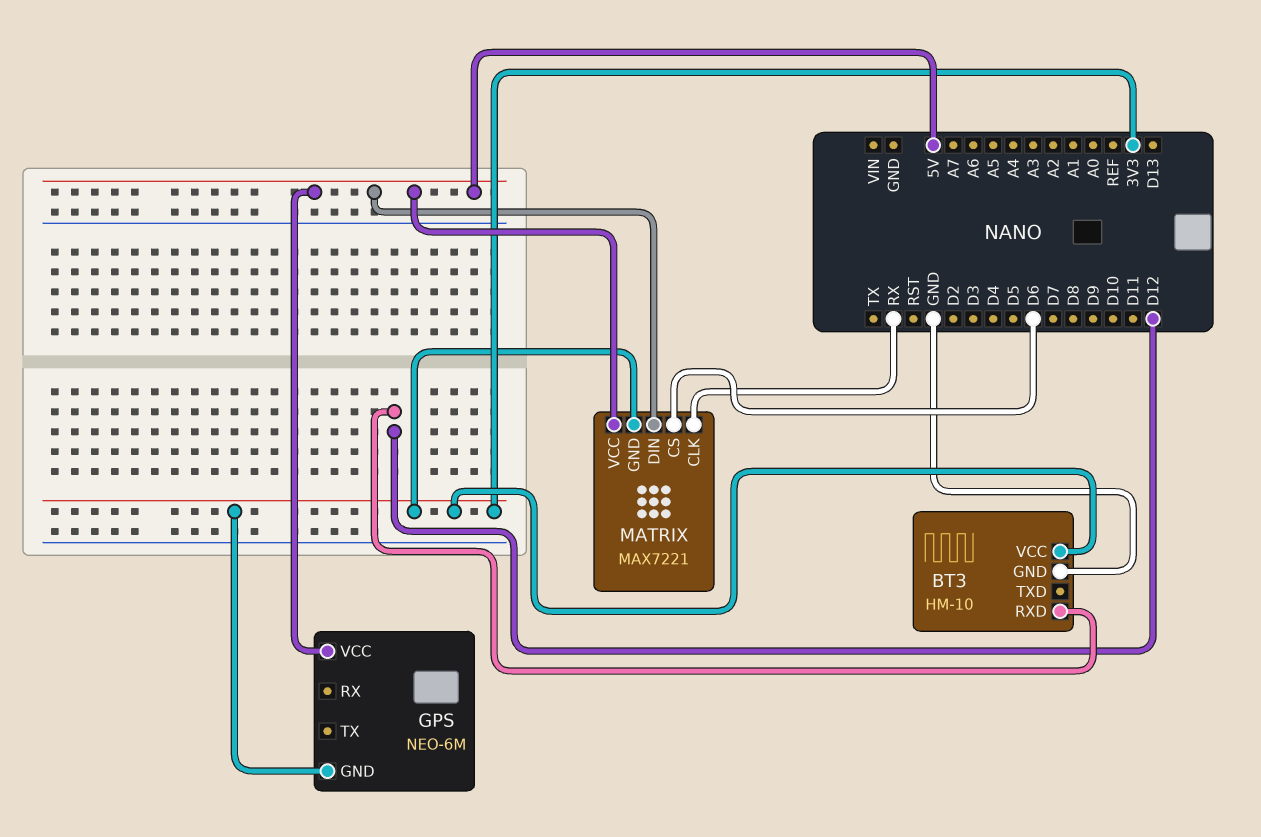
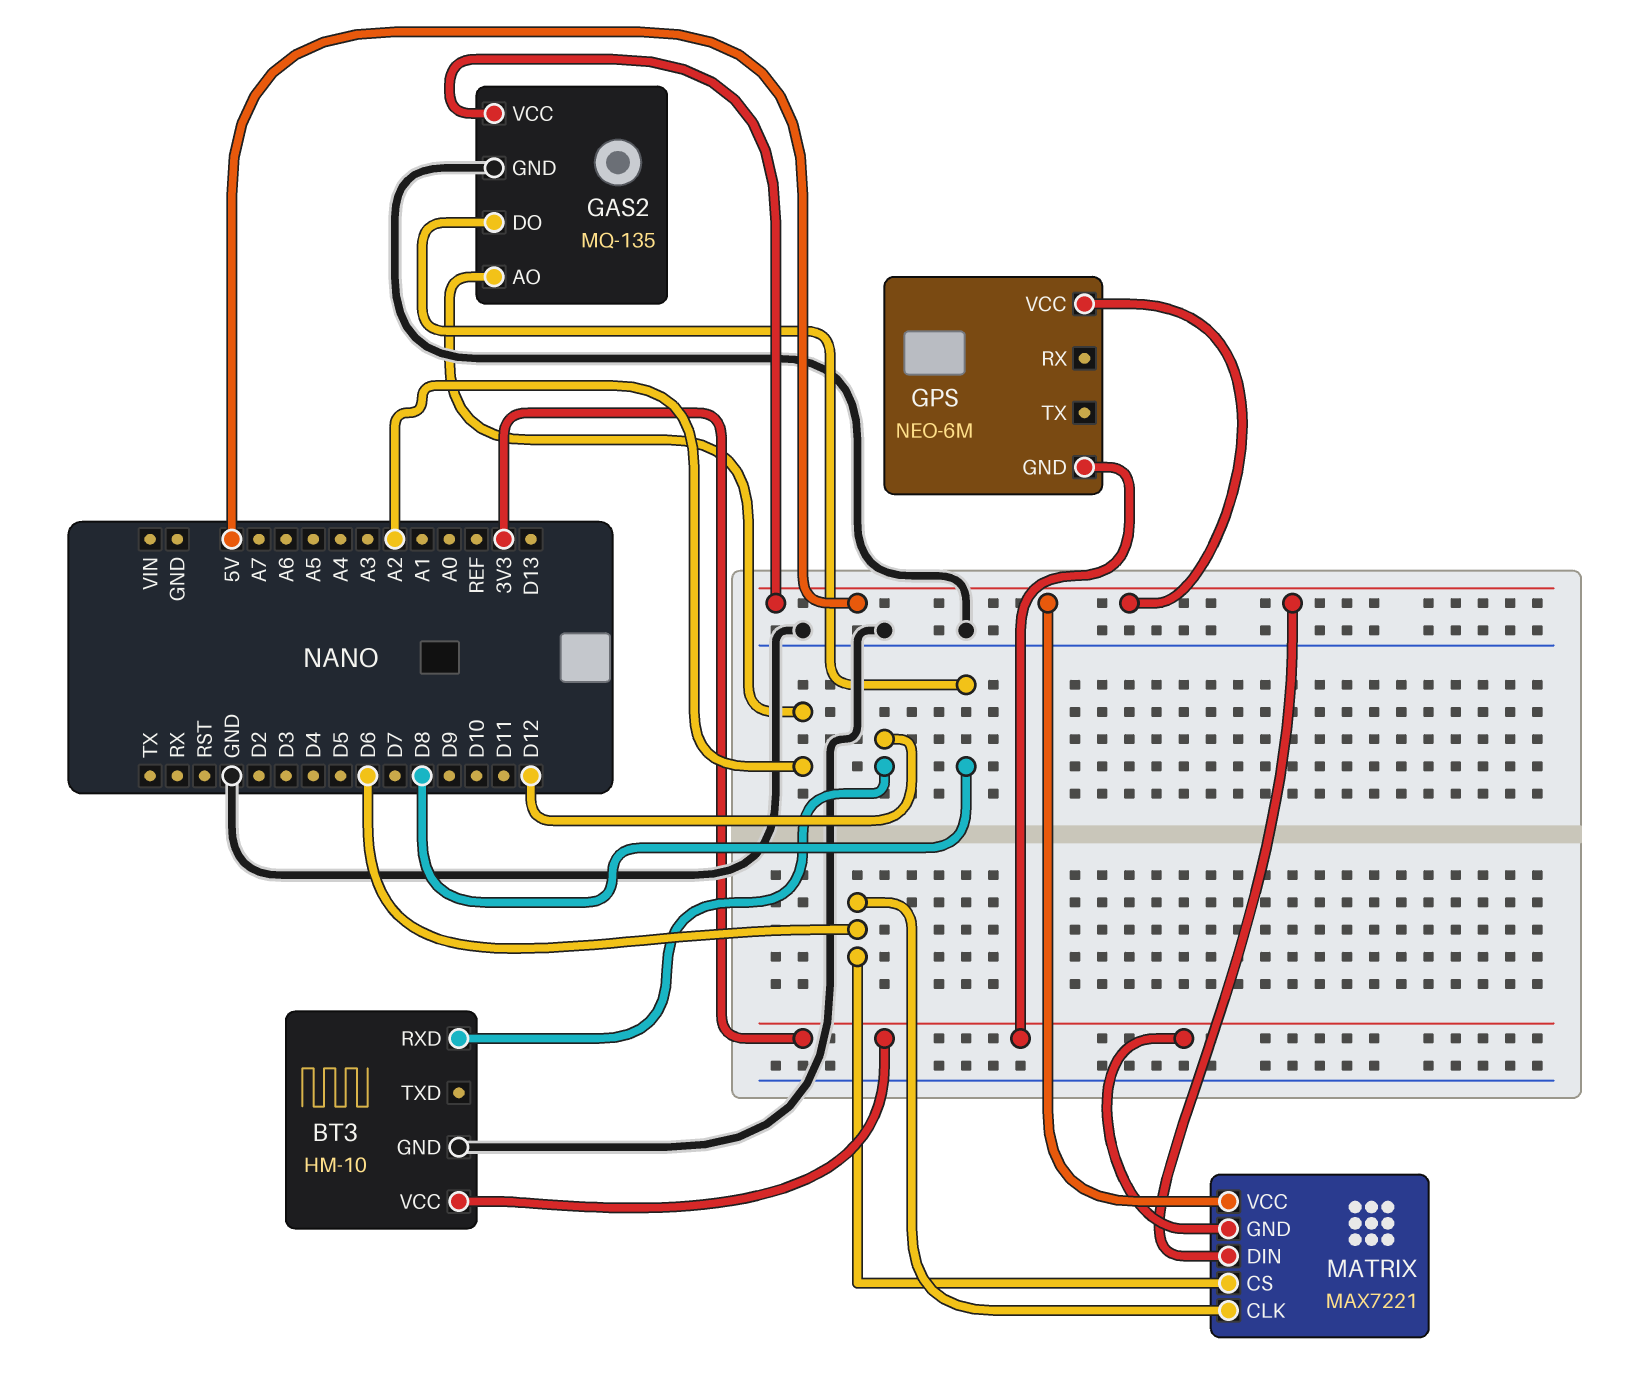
GAS2: none -> MQ-135
GAS2 pin AO: none -> A2
GAS2 pin DO: none -> D8
GAS2 pin GND: none -> GND
GAS2 pin VCC: none -> 5V
MATRIX pin CLK: RX -> D6

